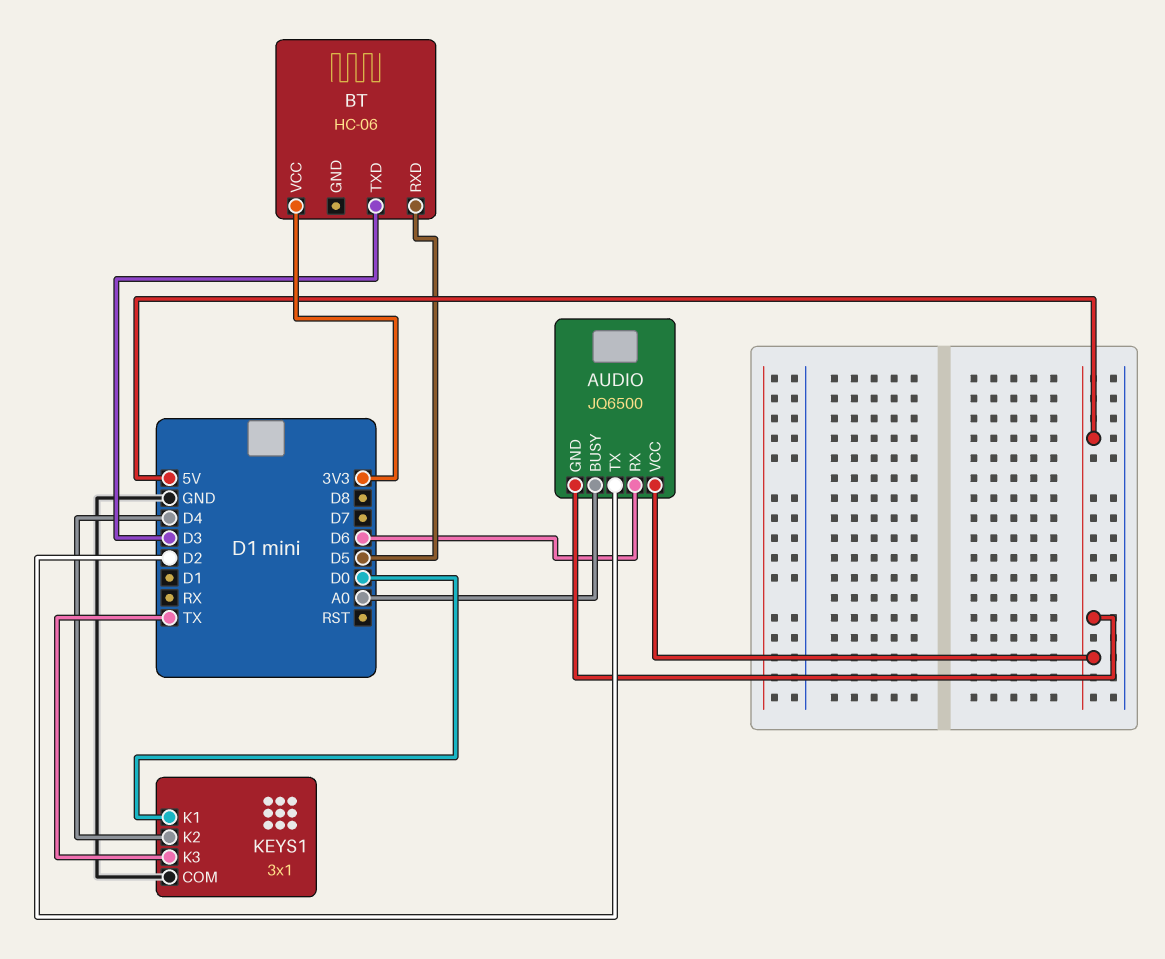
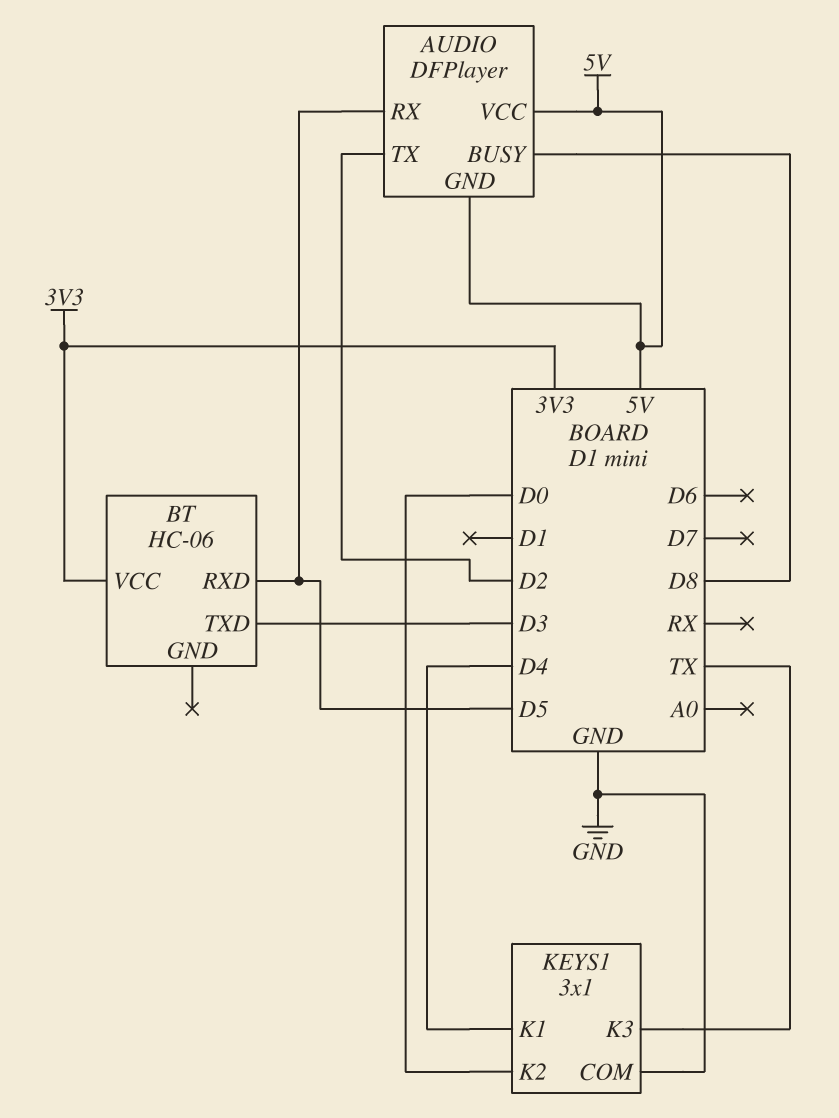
AUDIO: JQ6500 -> DFPlayer
AUDIO pin BUSY: A0 -> D8
AUDIO pin RX: D6 -> D5
KEYS1 pin K1: D0 -> D4
KEYS1 pin K2: D4 -> D0

